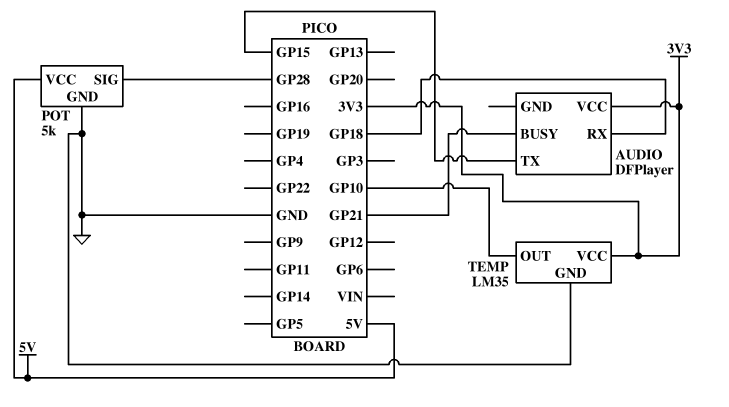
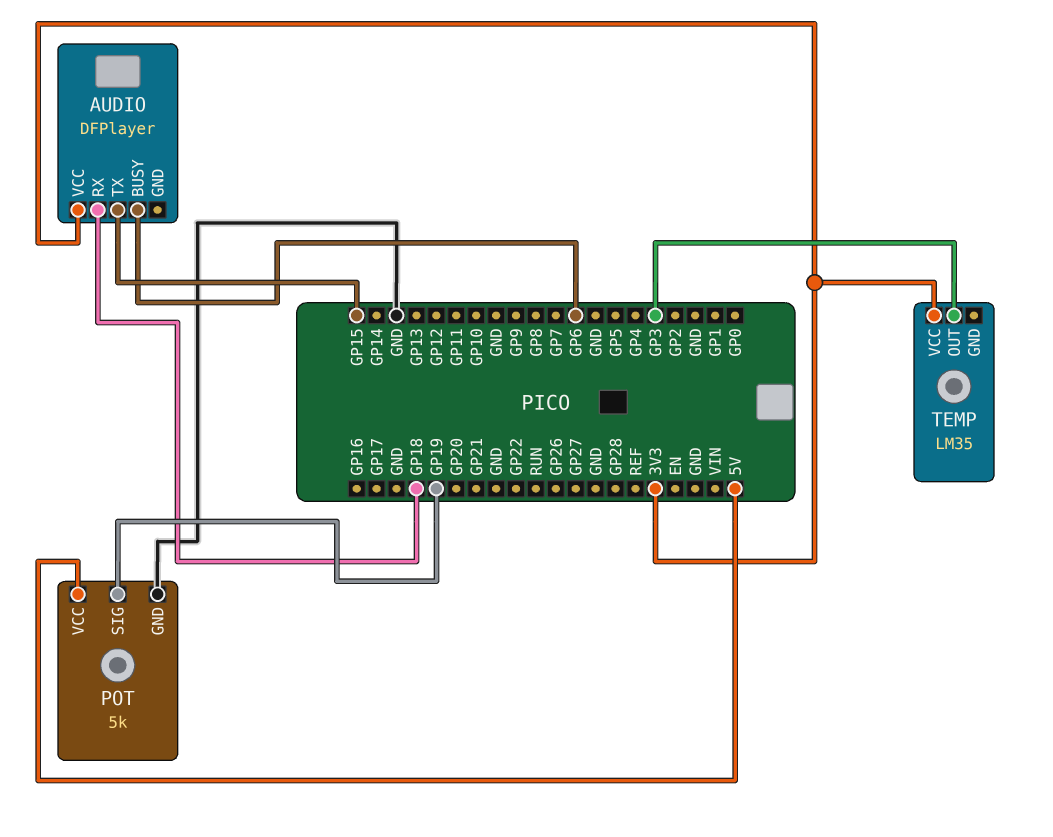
AUDIO pin BUSY: GP21 -> GP6
POT pin SIG: GP28 -> GP19
TEMP pin GND: GND -> none
TEMP pin OUT: GP10 -> GP3

